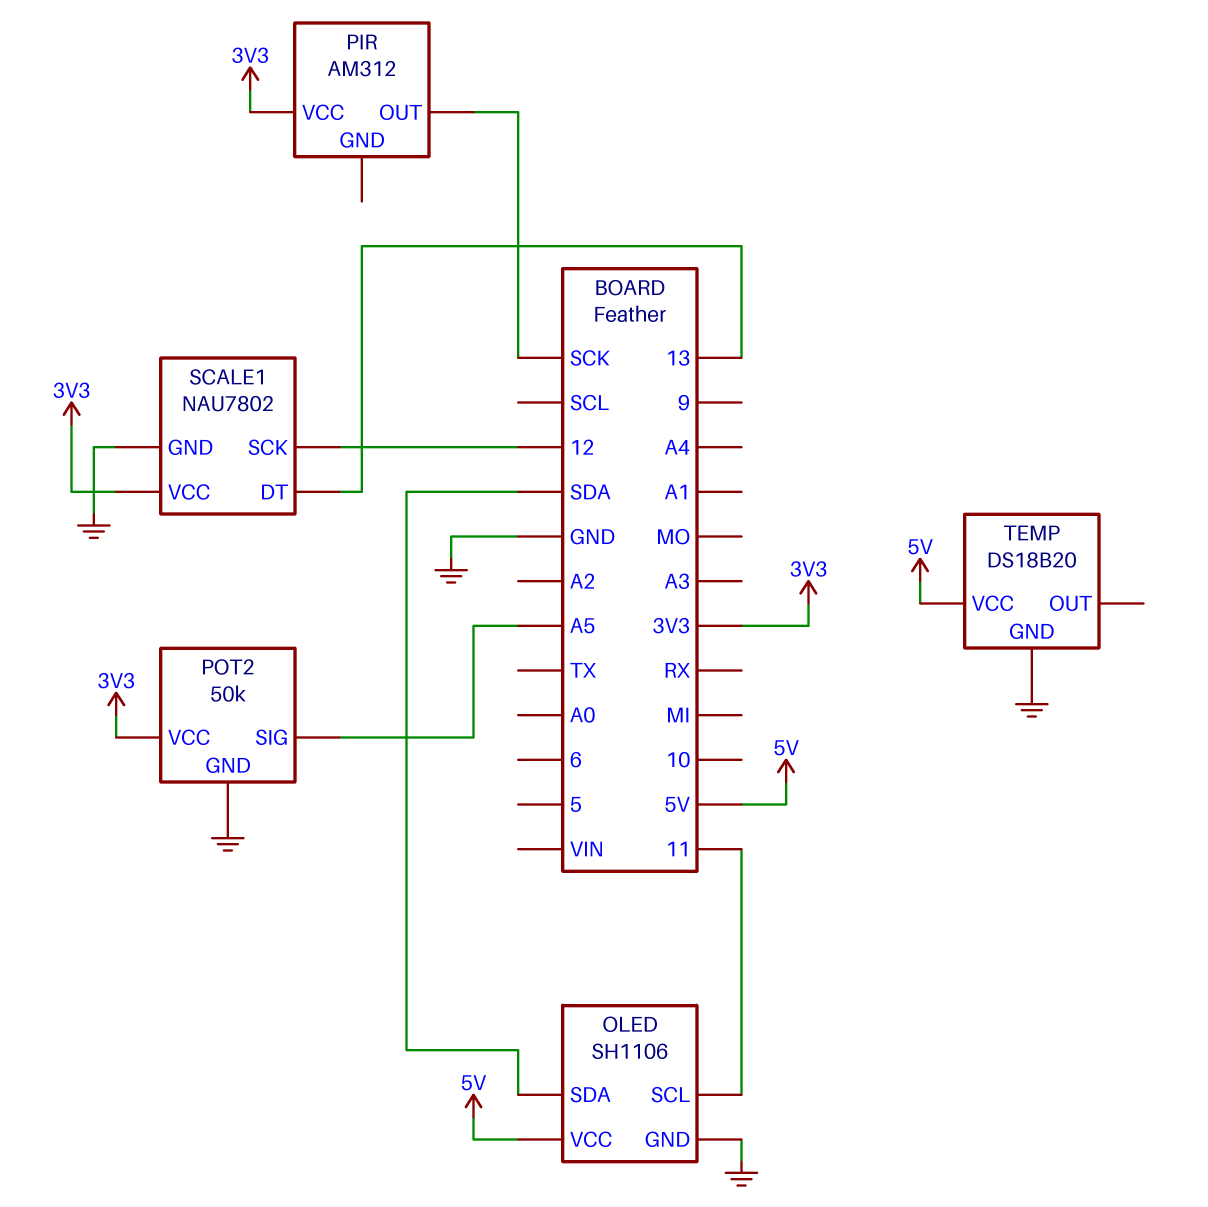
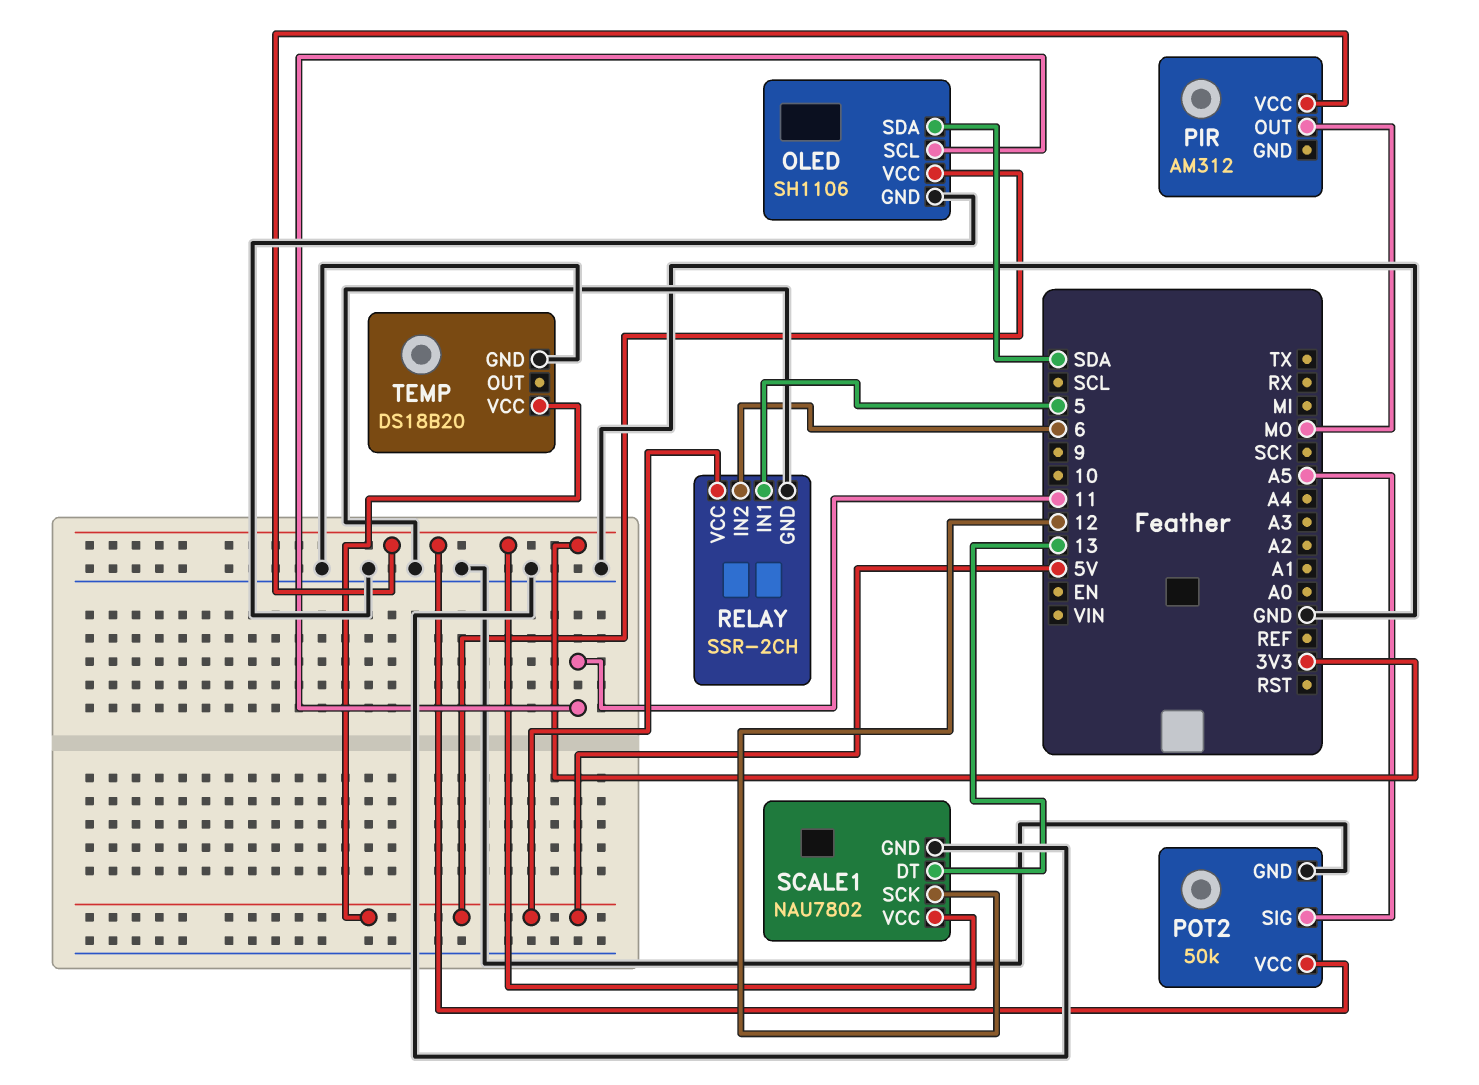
PIR pin OUT: SCK -> MO
RELAY: none -> SSR-2CH
RELAY pin GND: none -> GND
RELAY pin IN1: none -> 5
RELAY pin IN2: none -> 6
RELAY pin VCC: none -> 5V

